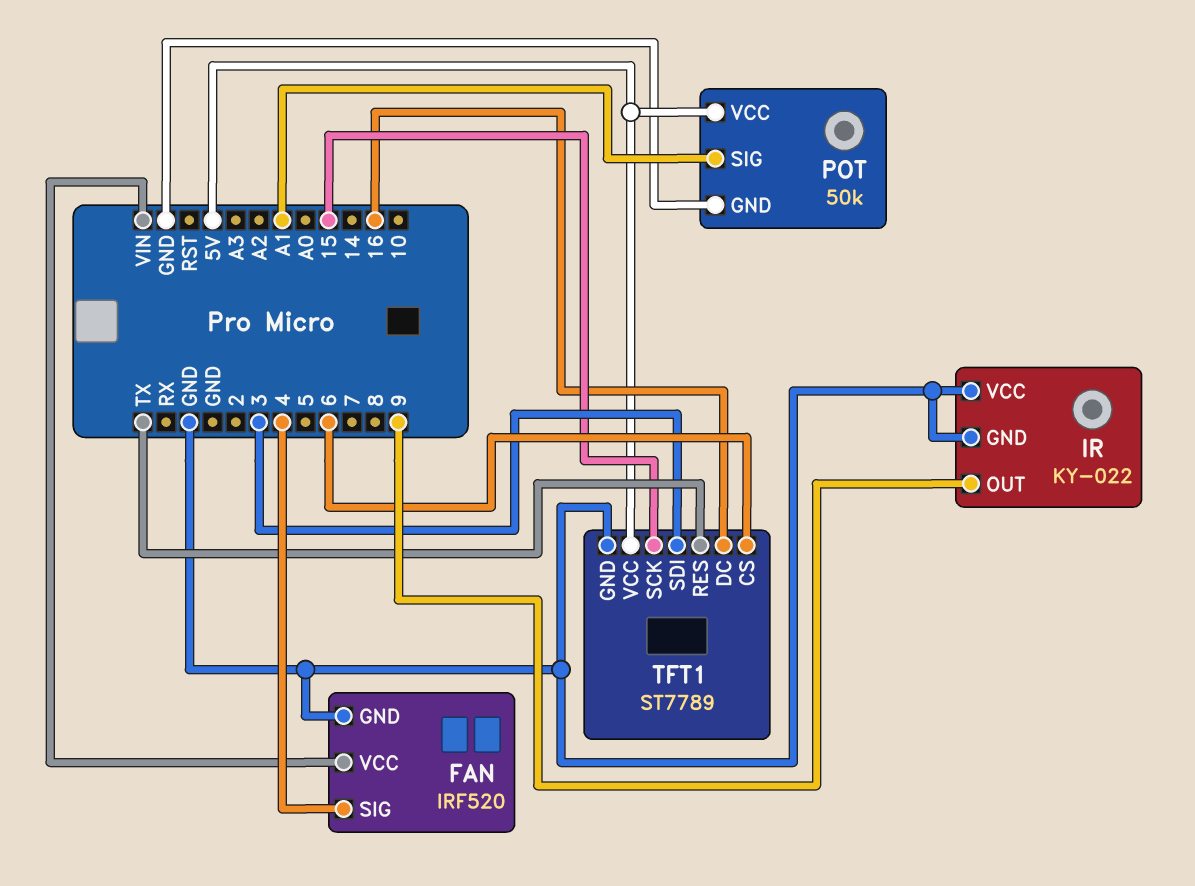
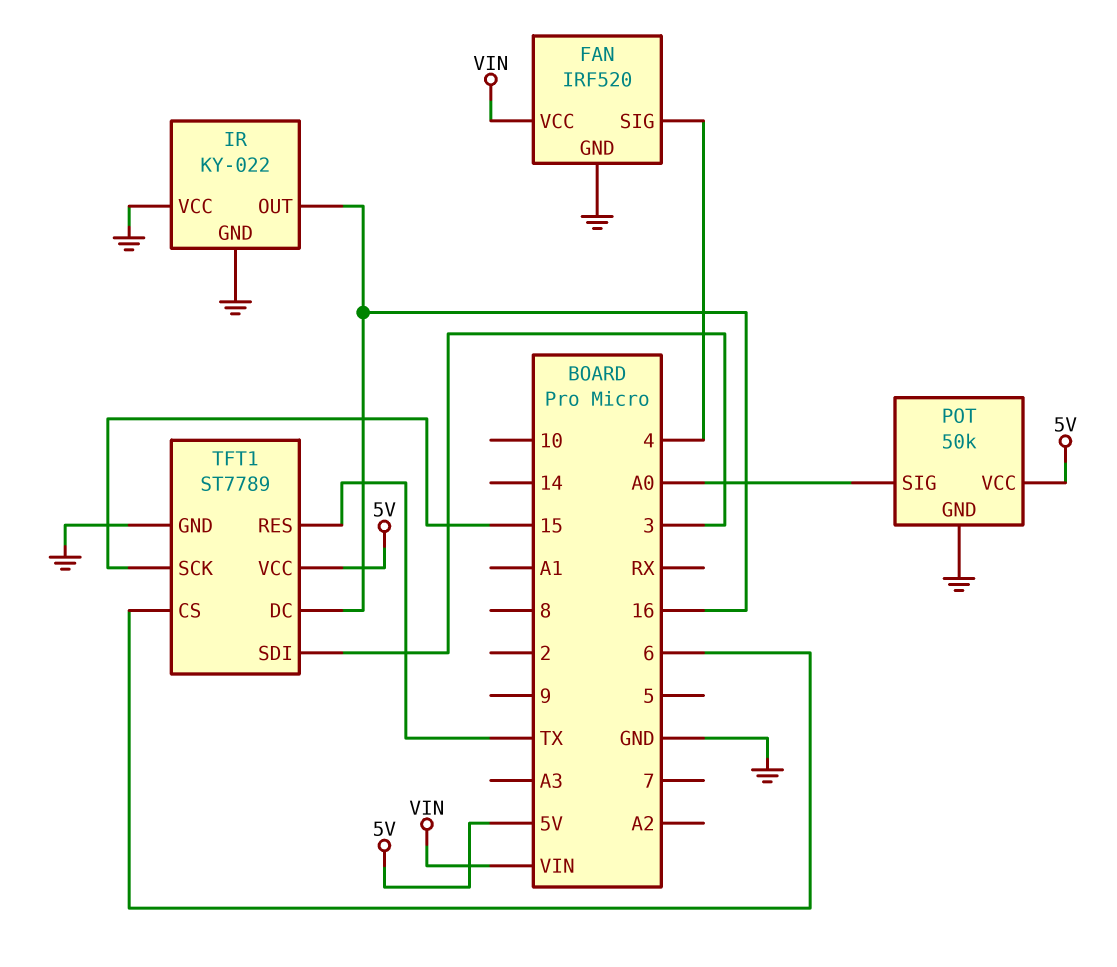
IR pin OUT: 9 -> 16
POT pin SIG: A1 -> A0

